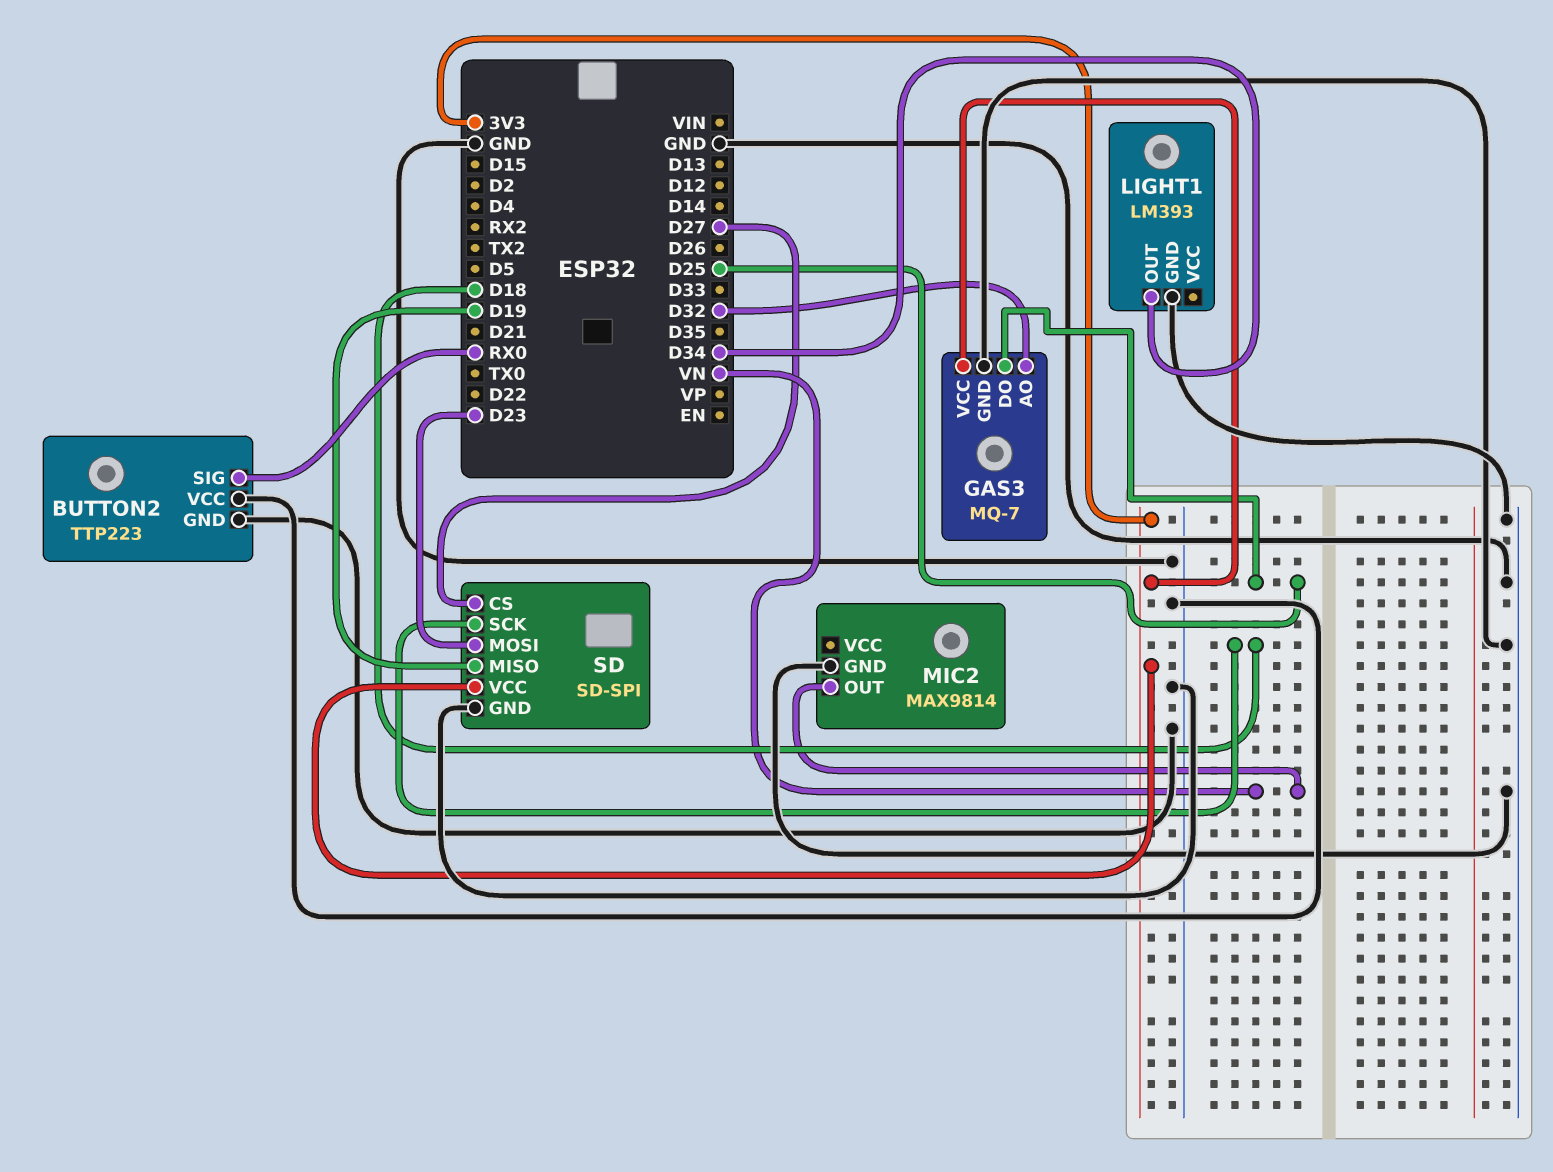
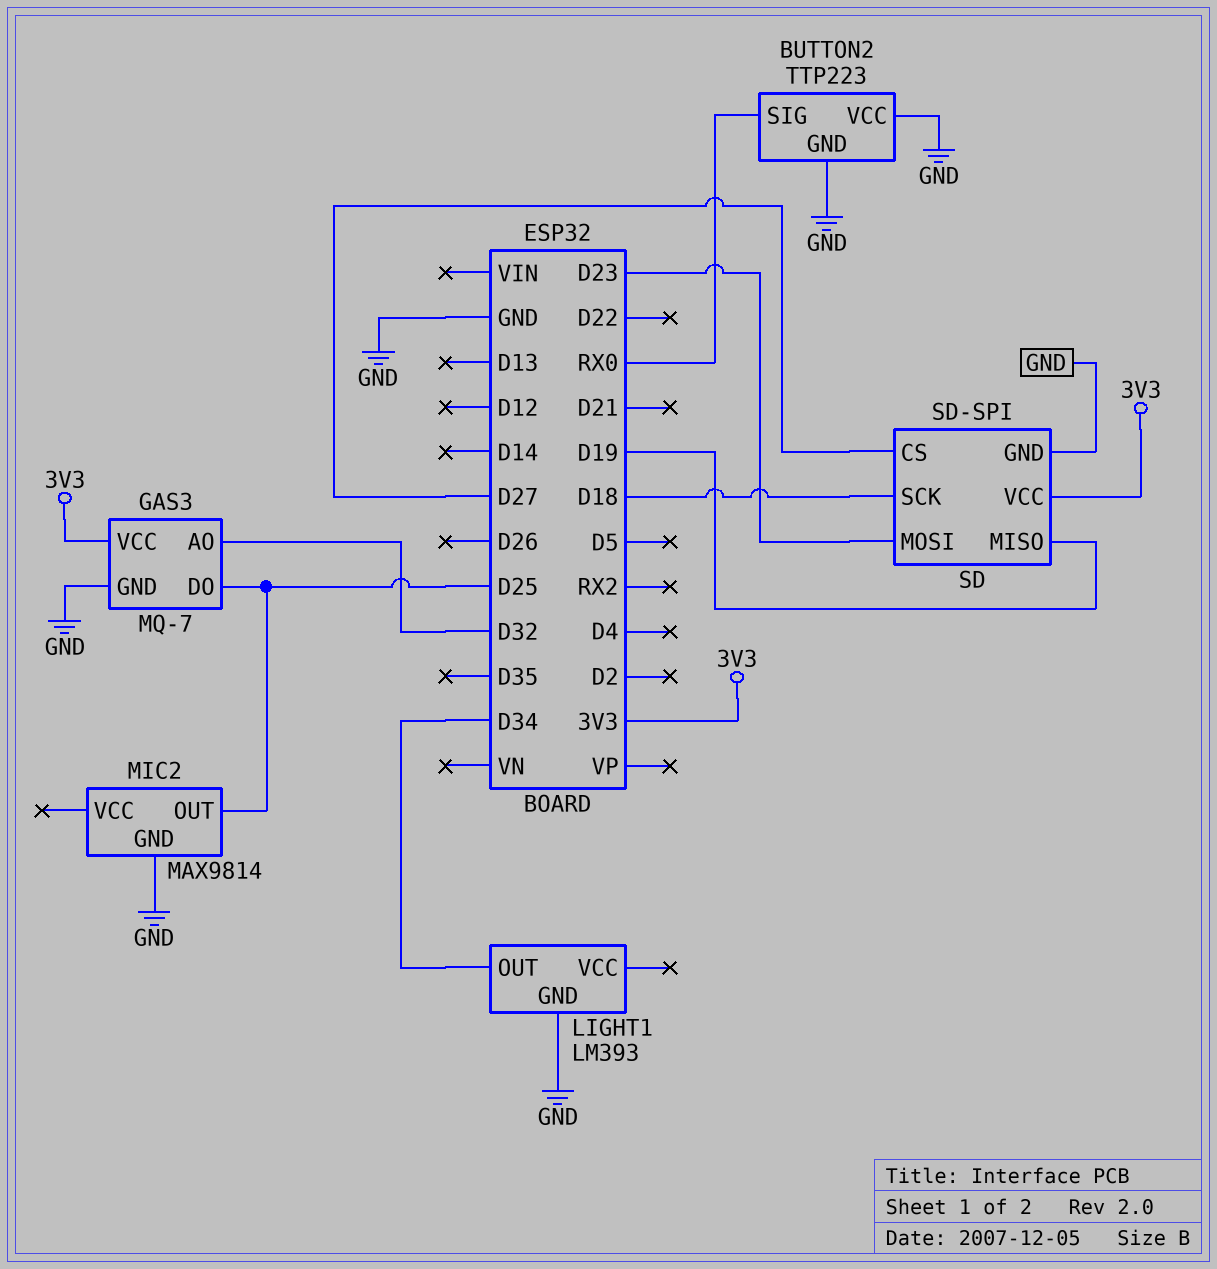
MIC2 pin OUT: VN -> D25

